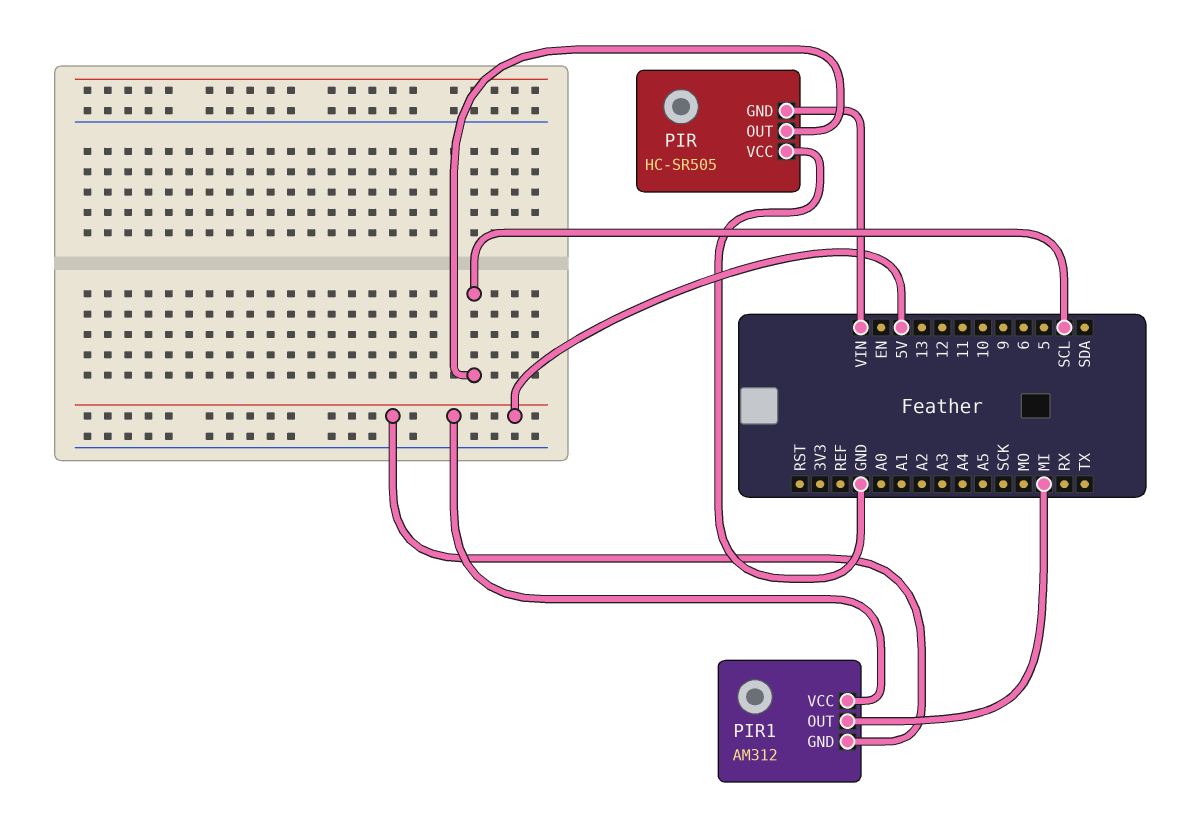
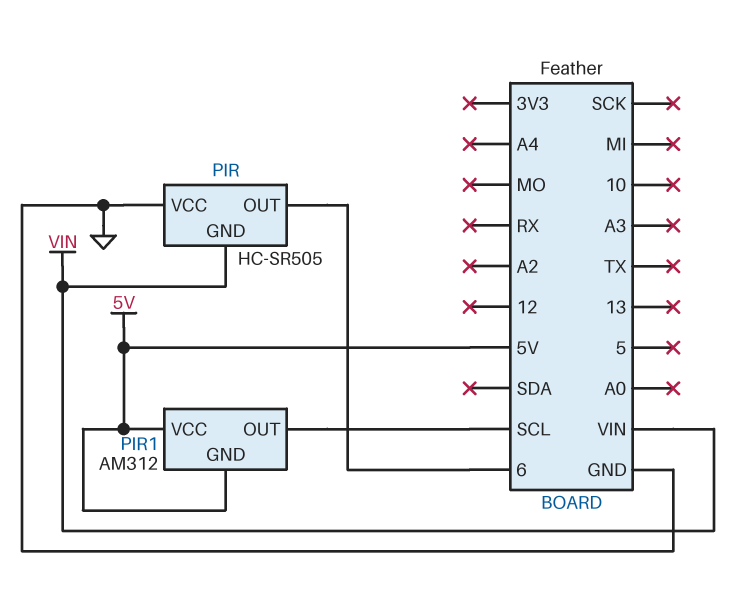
PIR pin OUT: SCL -> 6
PIR1 pin OUT: MI -> SCL

